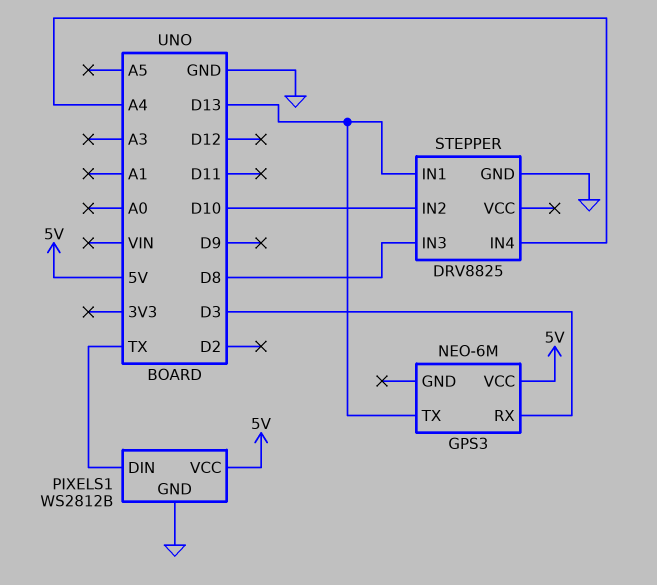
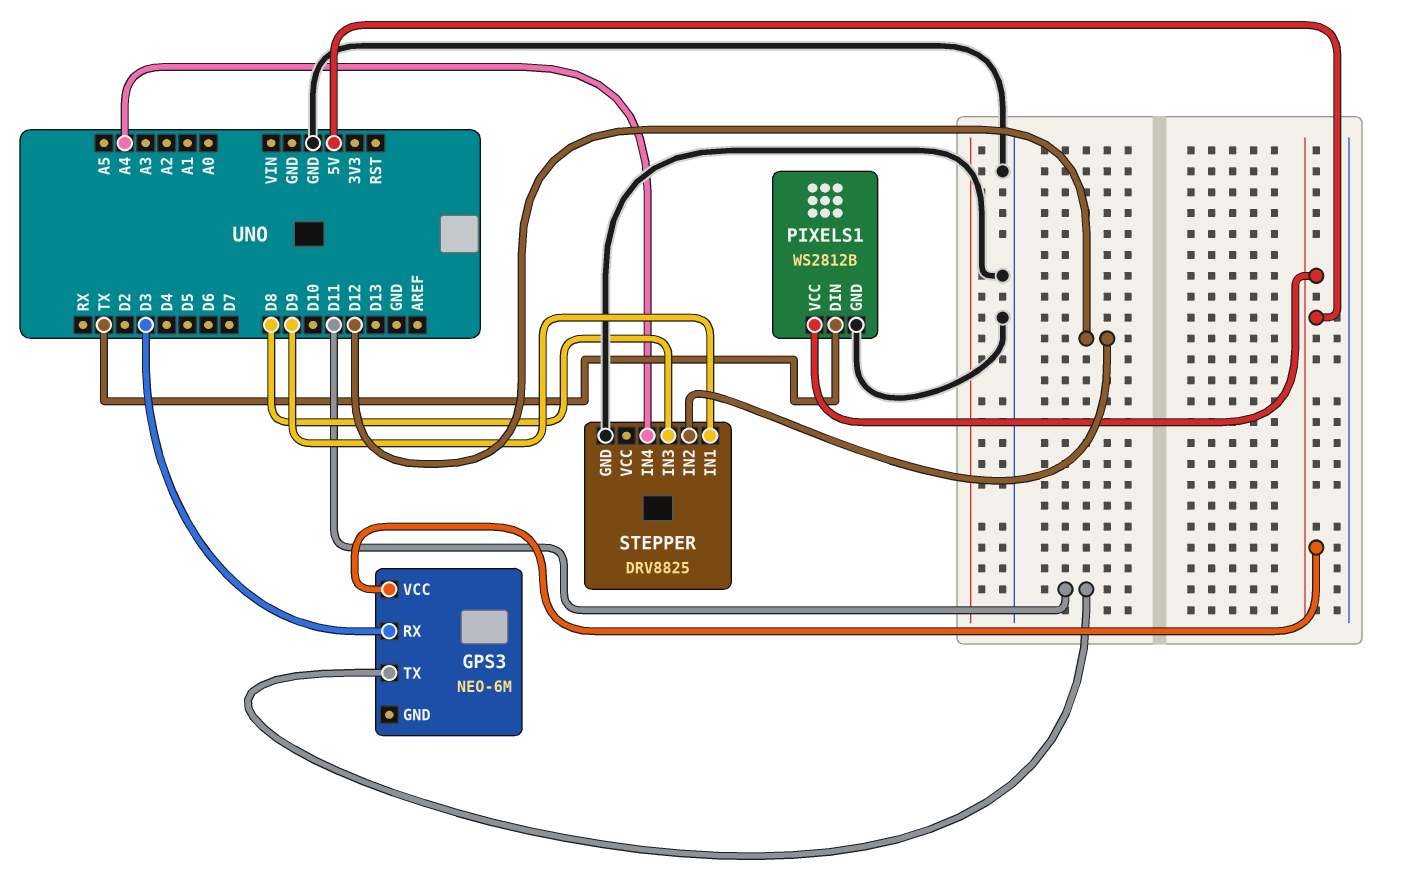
GPS3 pin TX: D13 -> D11
STEPPER pin IN1: D13 -> D9
STEPPER pin IN2: D10 -> D12

